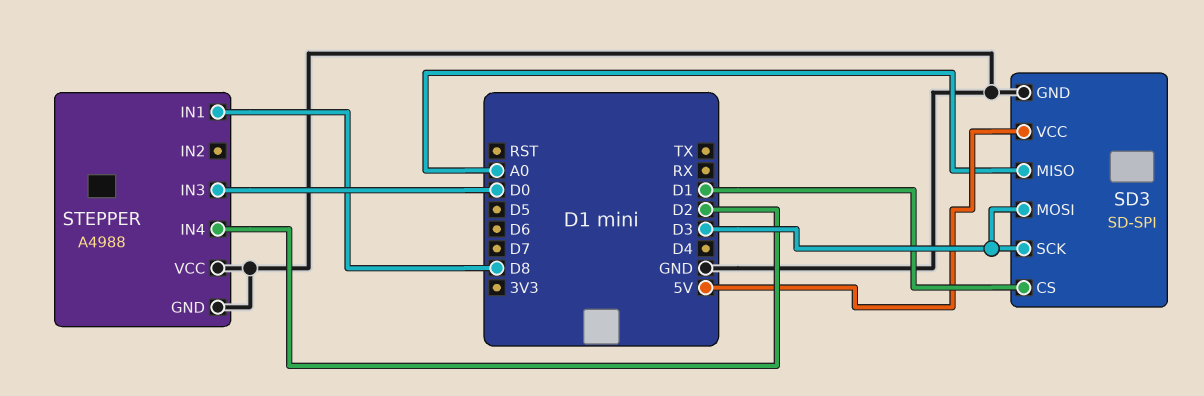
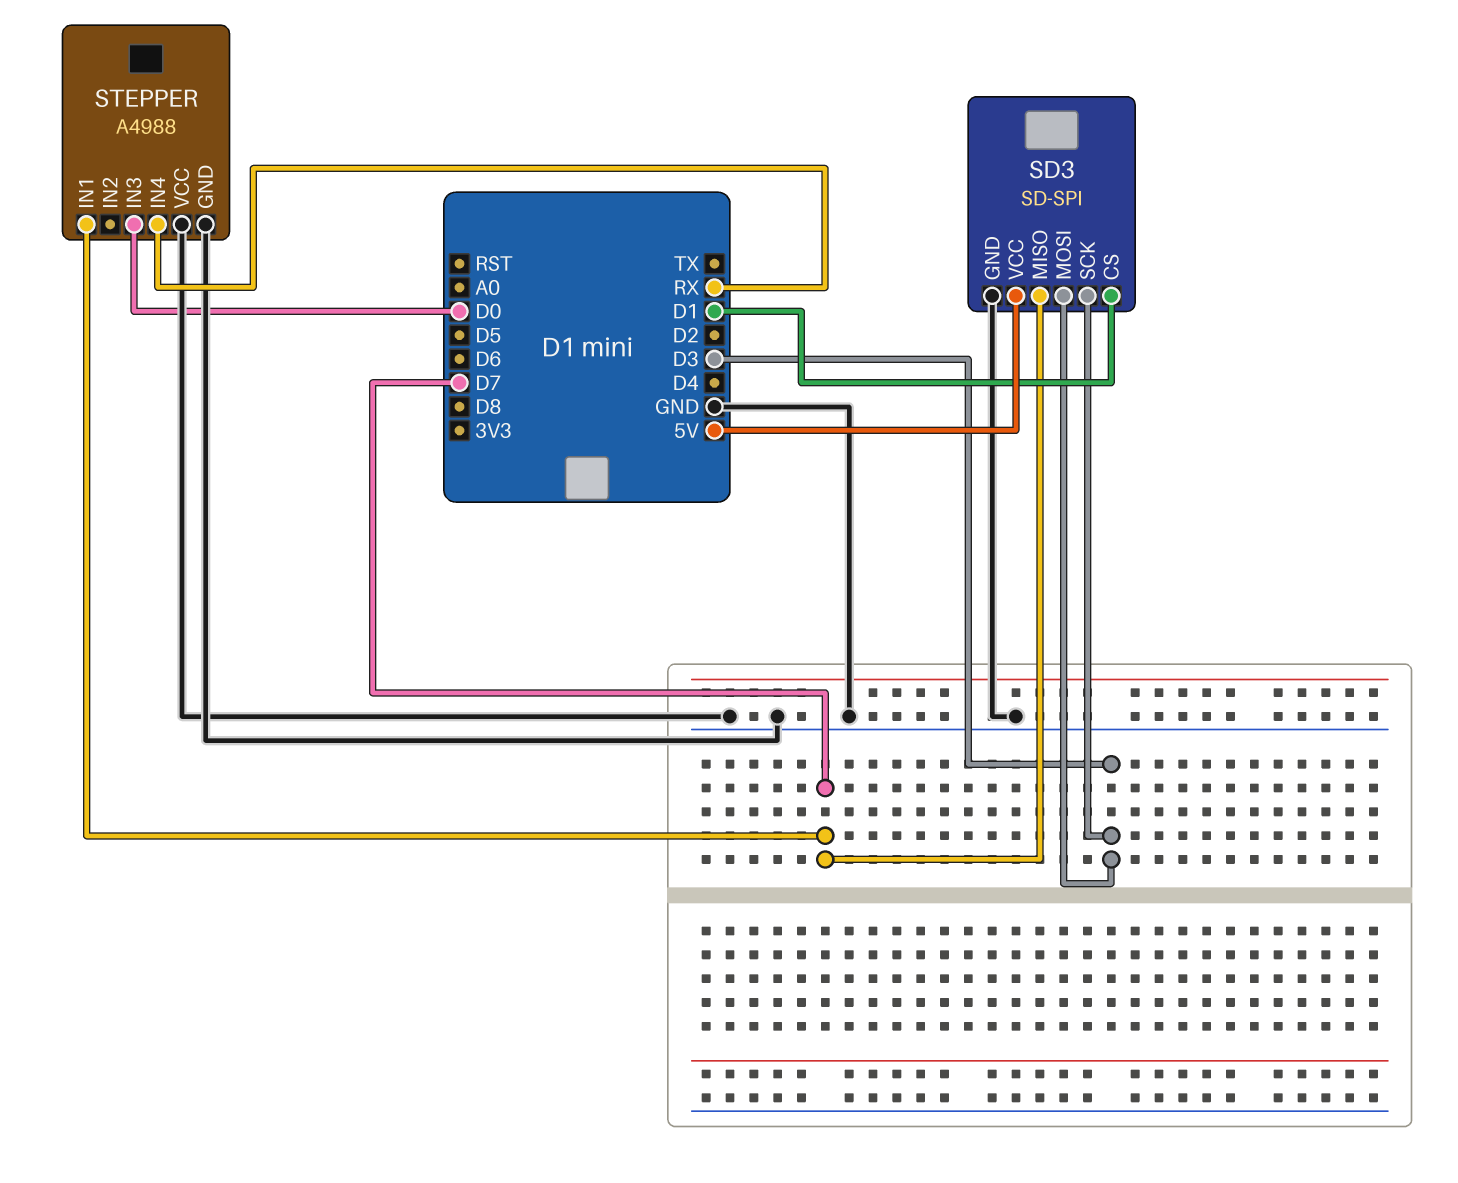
SD3 pin MISO: A0 -> D7
STEPPER pin IN1: D8 -> D7
STEPPER pin IN4: D2 -> RX

